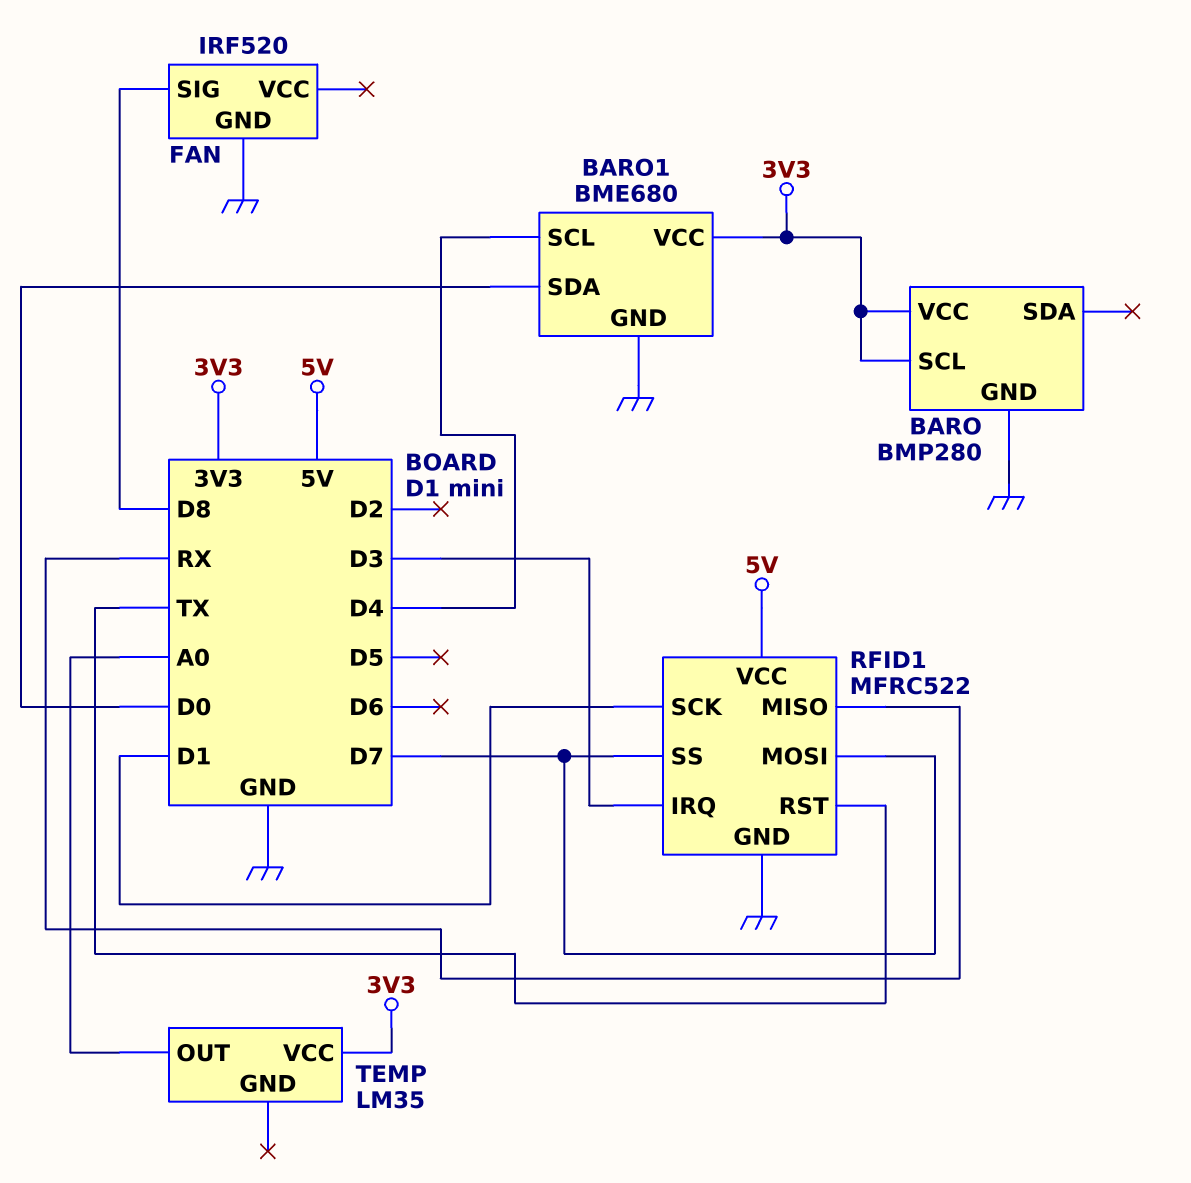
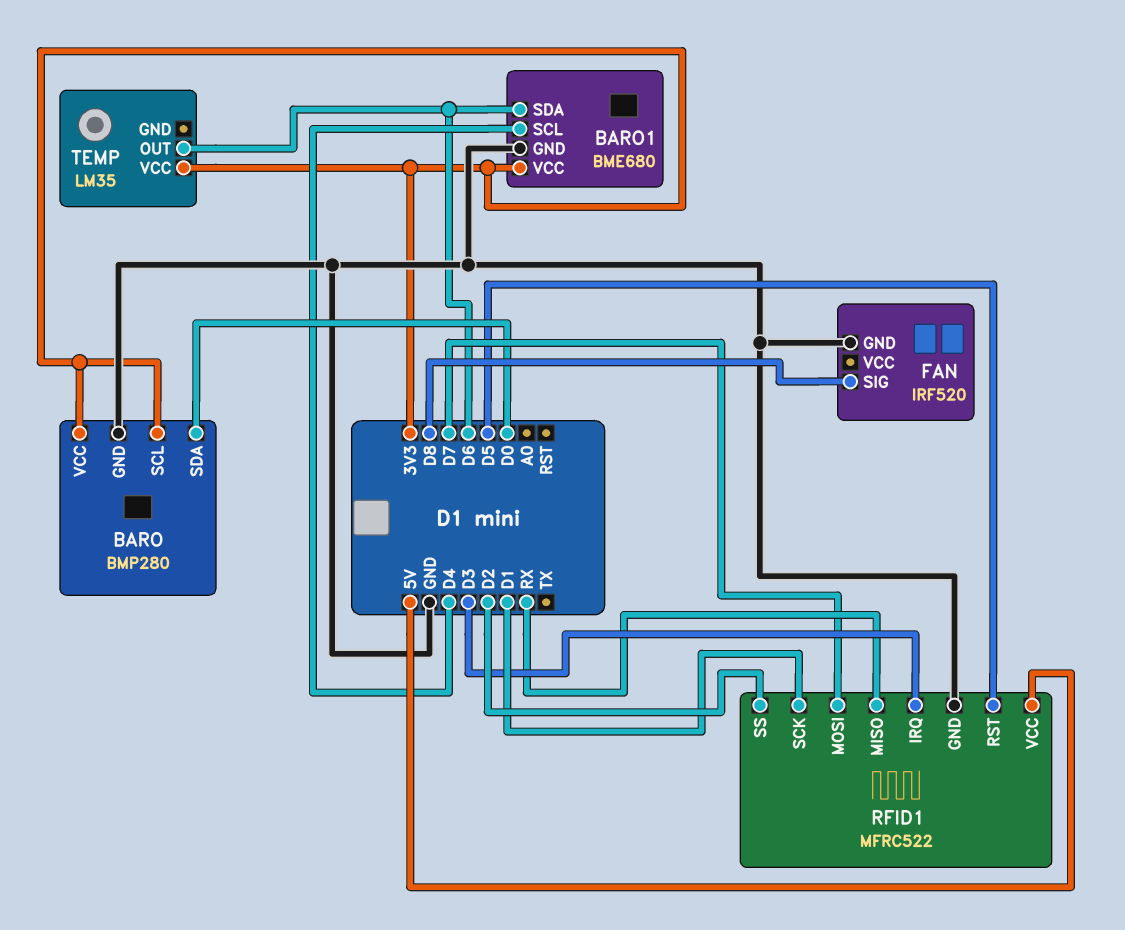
BARO pin SDA: none -> D0
BARO1 pin SDA: D0 -> D6
RFID1 pin RST: TX -> D5
RFID1 pin SS: D7 -> D2
TEMP pin OUT: A0 -> D6

